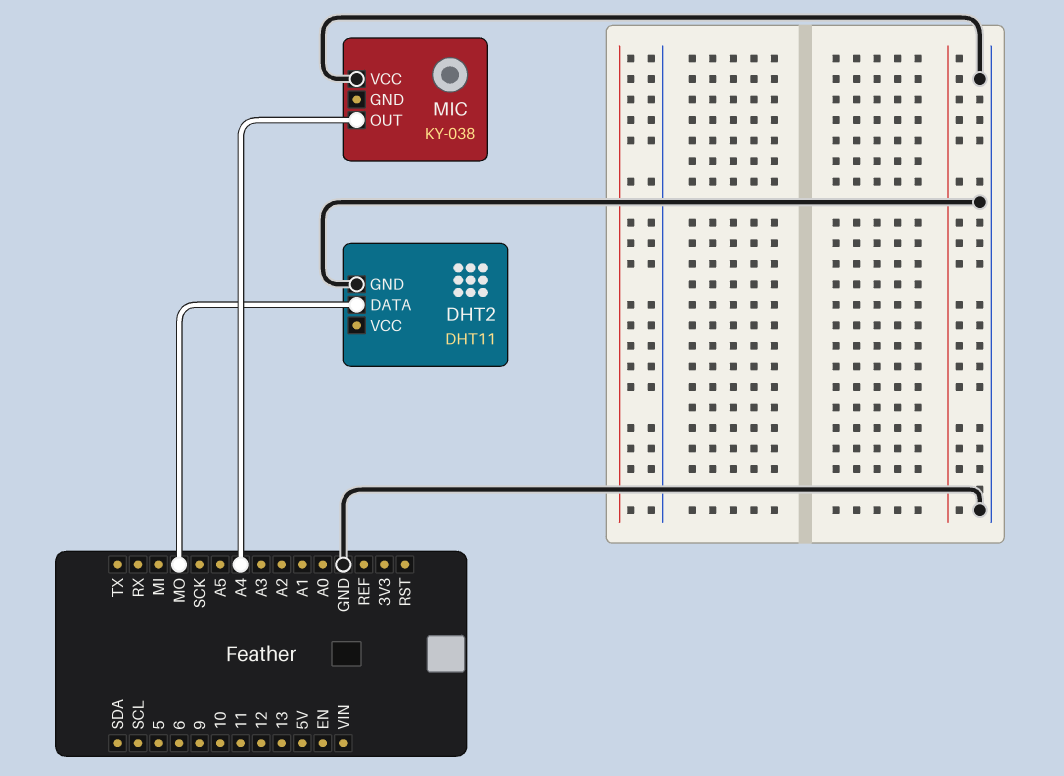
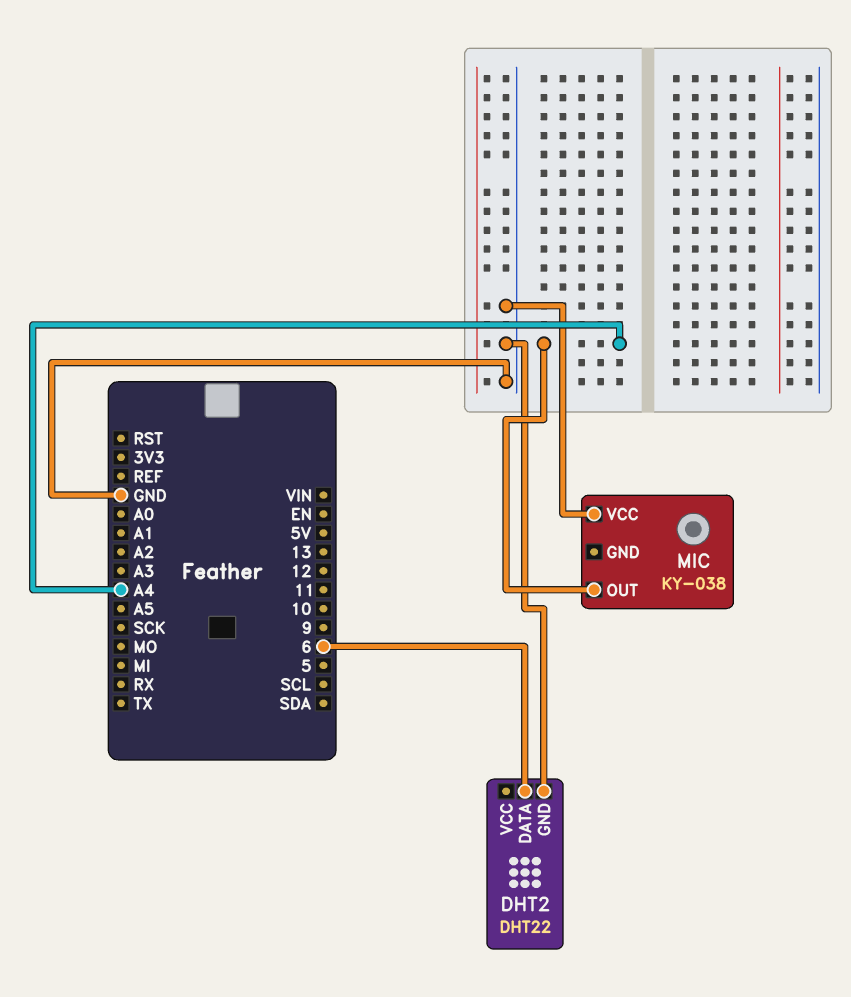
DHT2: DHT11 -> DHT22
DHT2 pin DATA: MO -> 6

